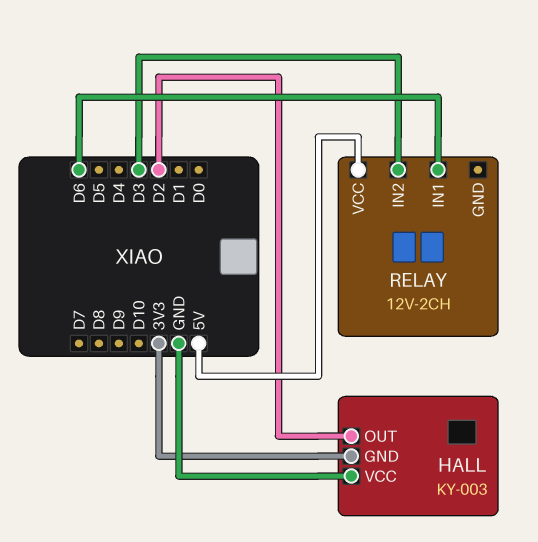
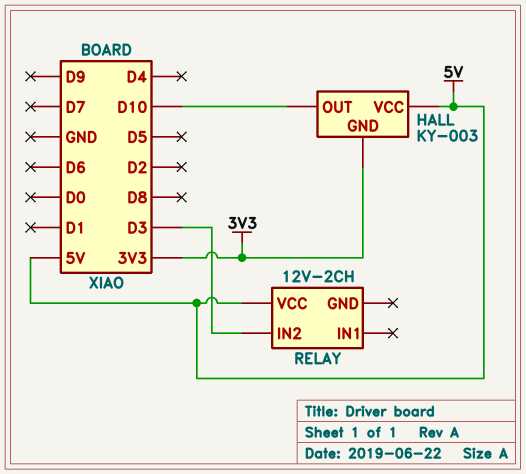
HALL pin OUT: D2 -> D10
HALL pin VCC: GND -> 5V
RELAY pin IN1: D6 -> none

